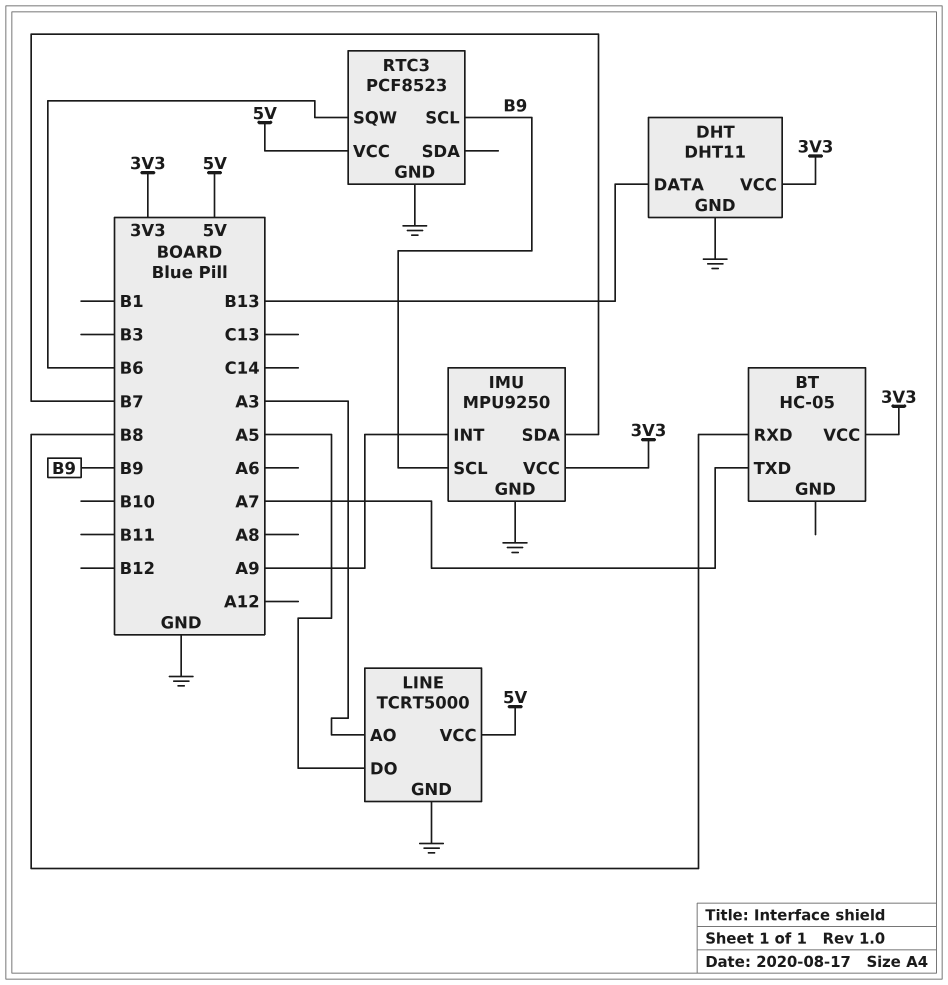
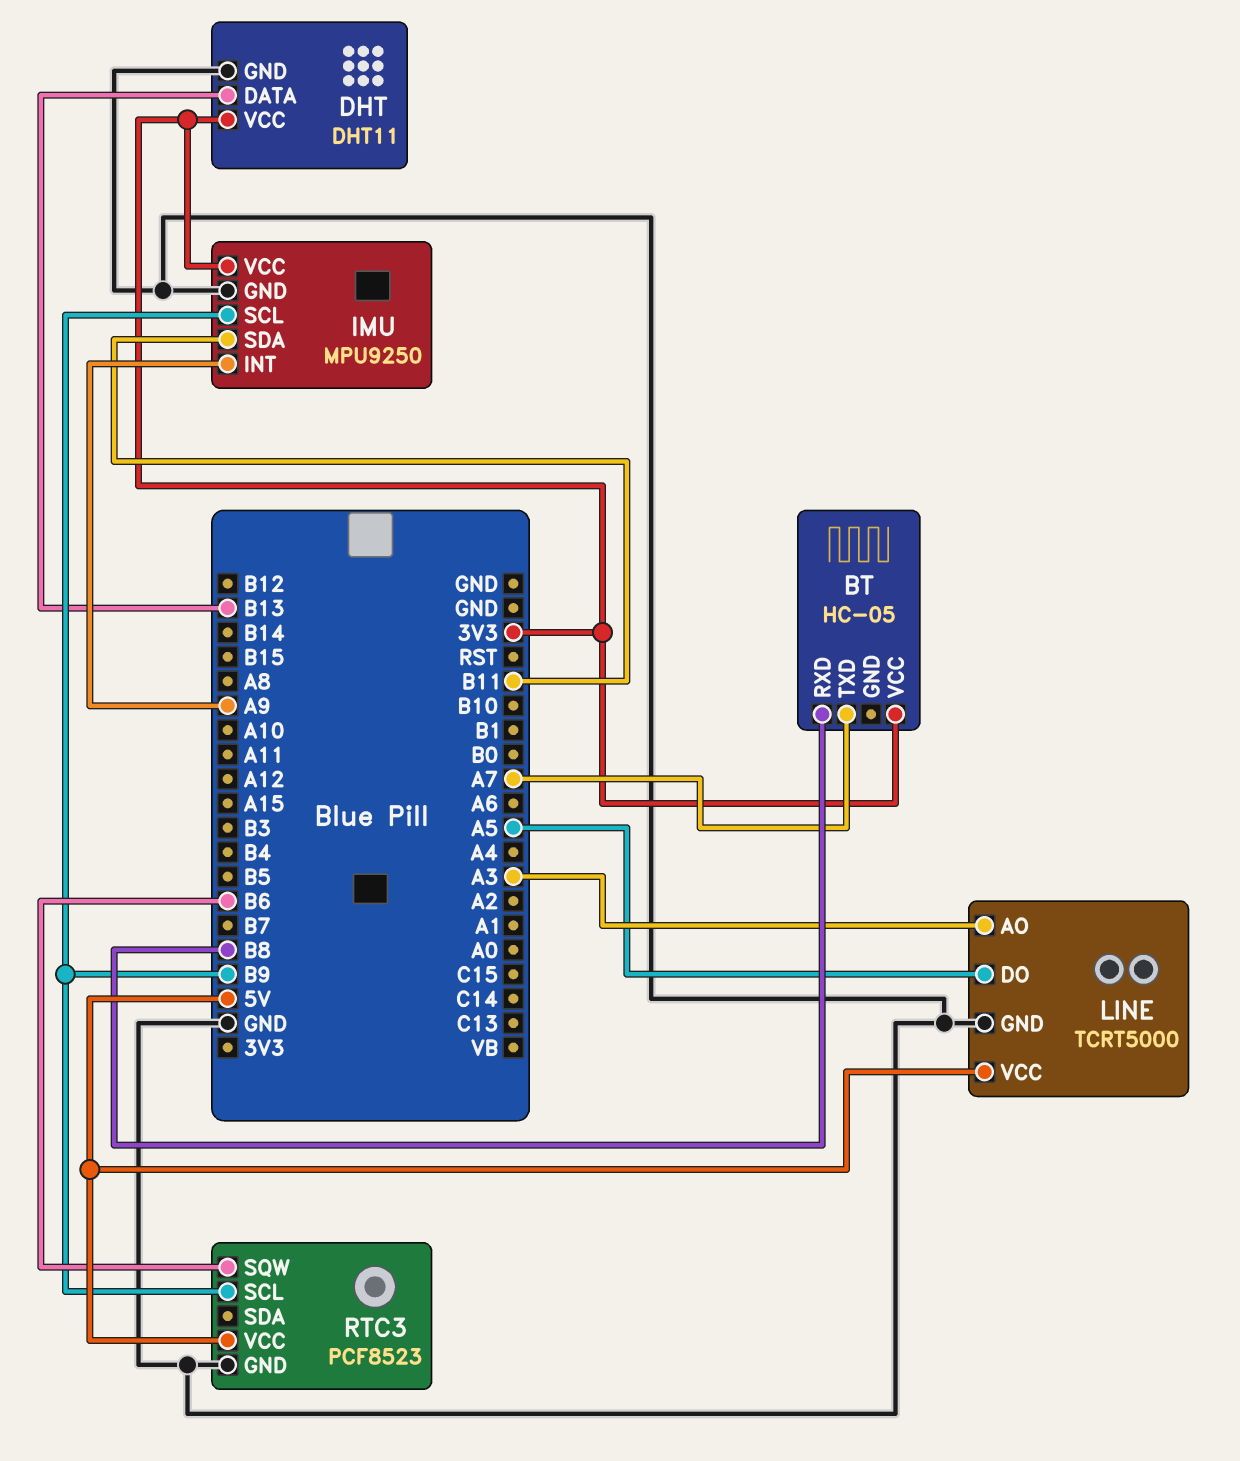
IMU pin SDA: B7 -> B11

